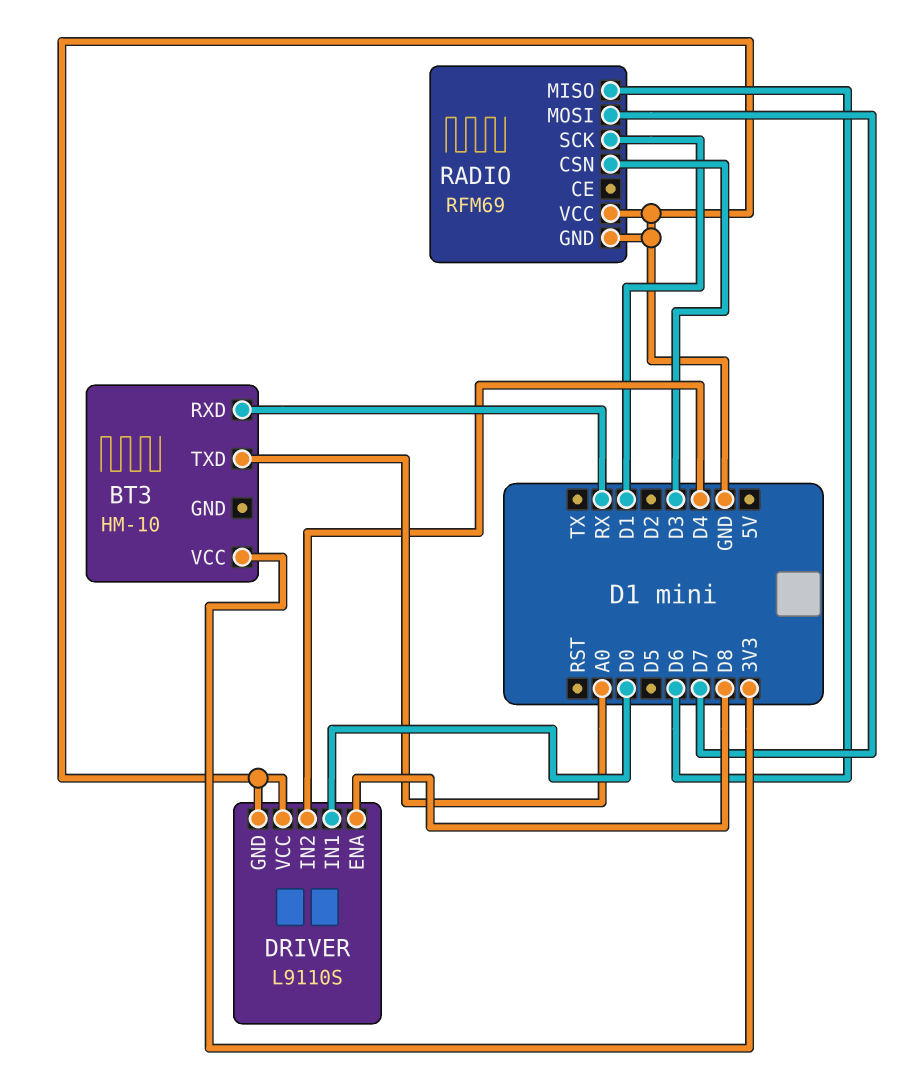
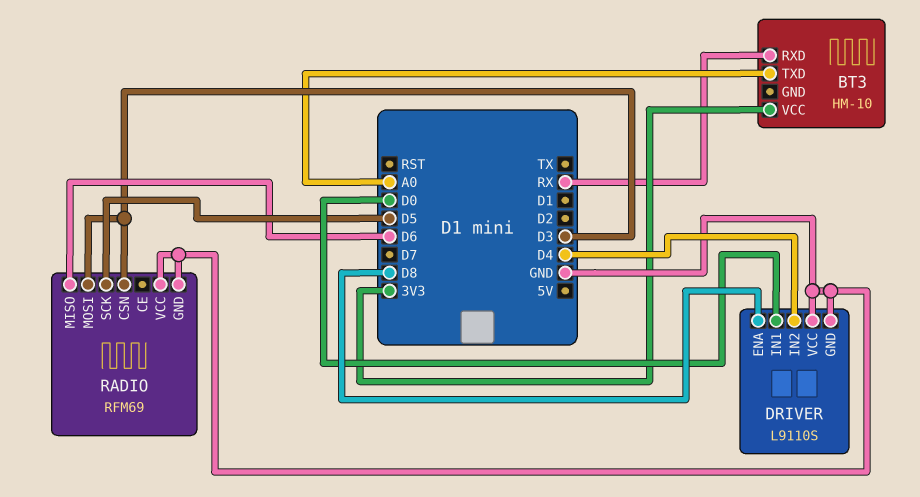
RADIO pin MOSI: D7 -> D3
RADIO pin SCK: D1 -> D5

